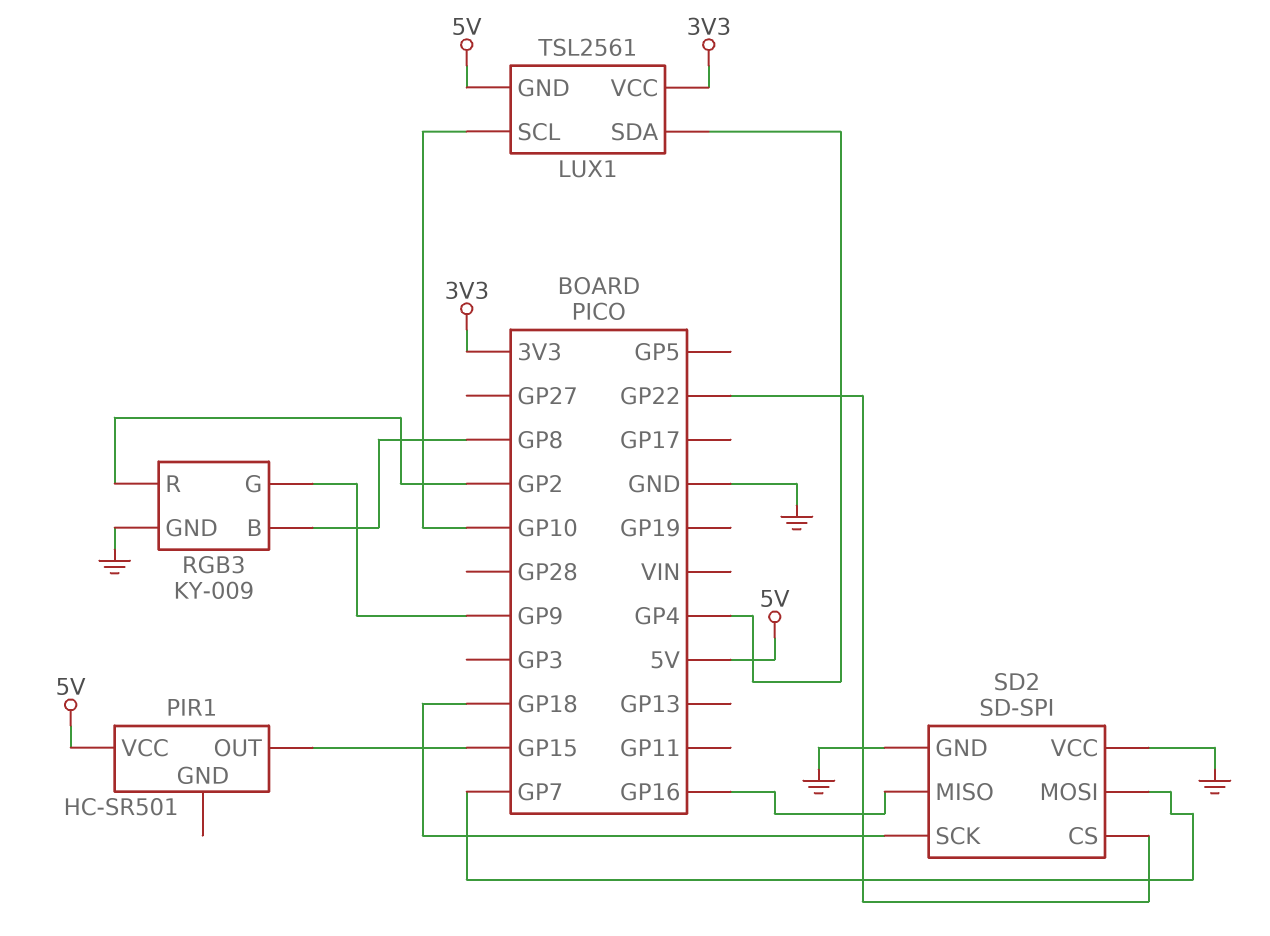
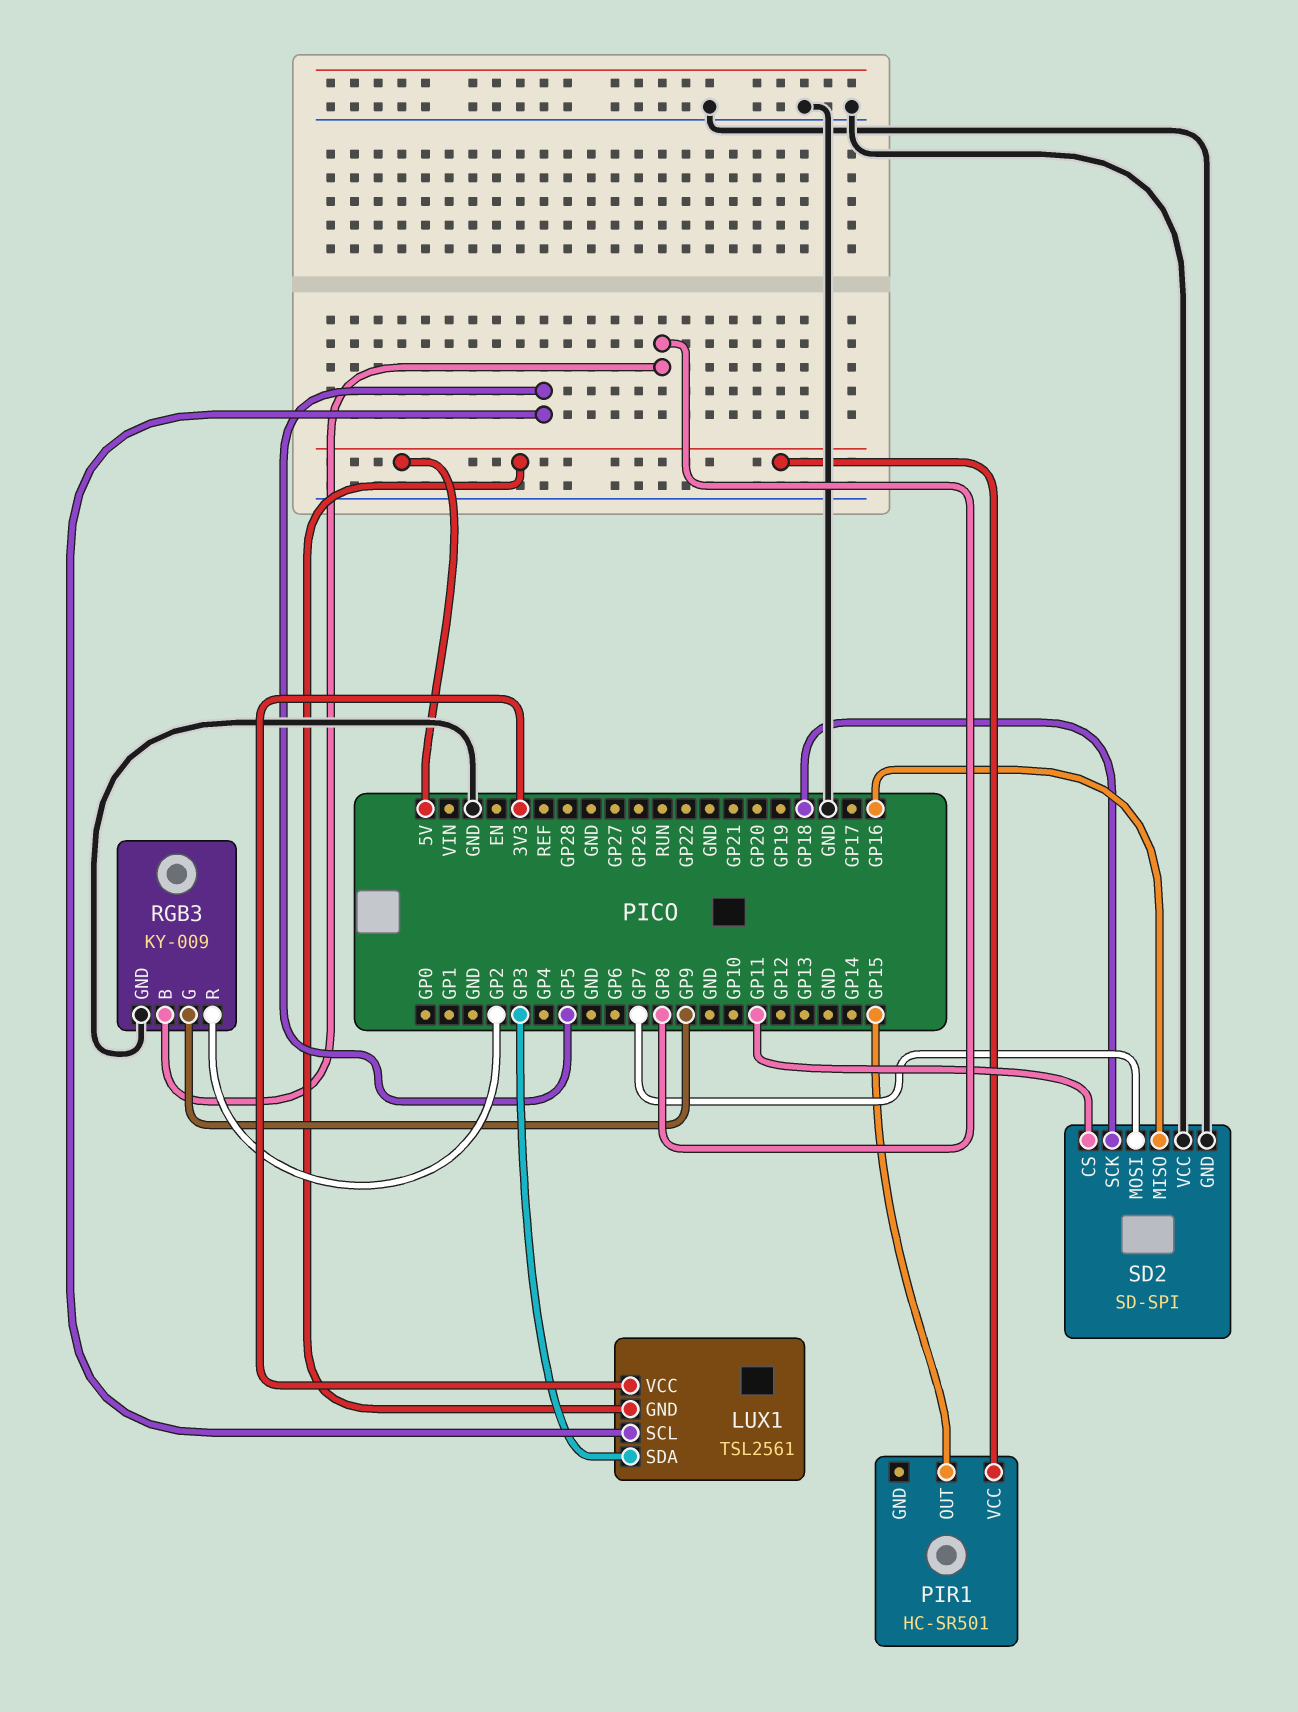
LUX1 pin SCL: GP10 -> GP5
LUX1 pin SDA: GP4 -> GP3
SD2 pin CS: GP22 -> GP11

